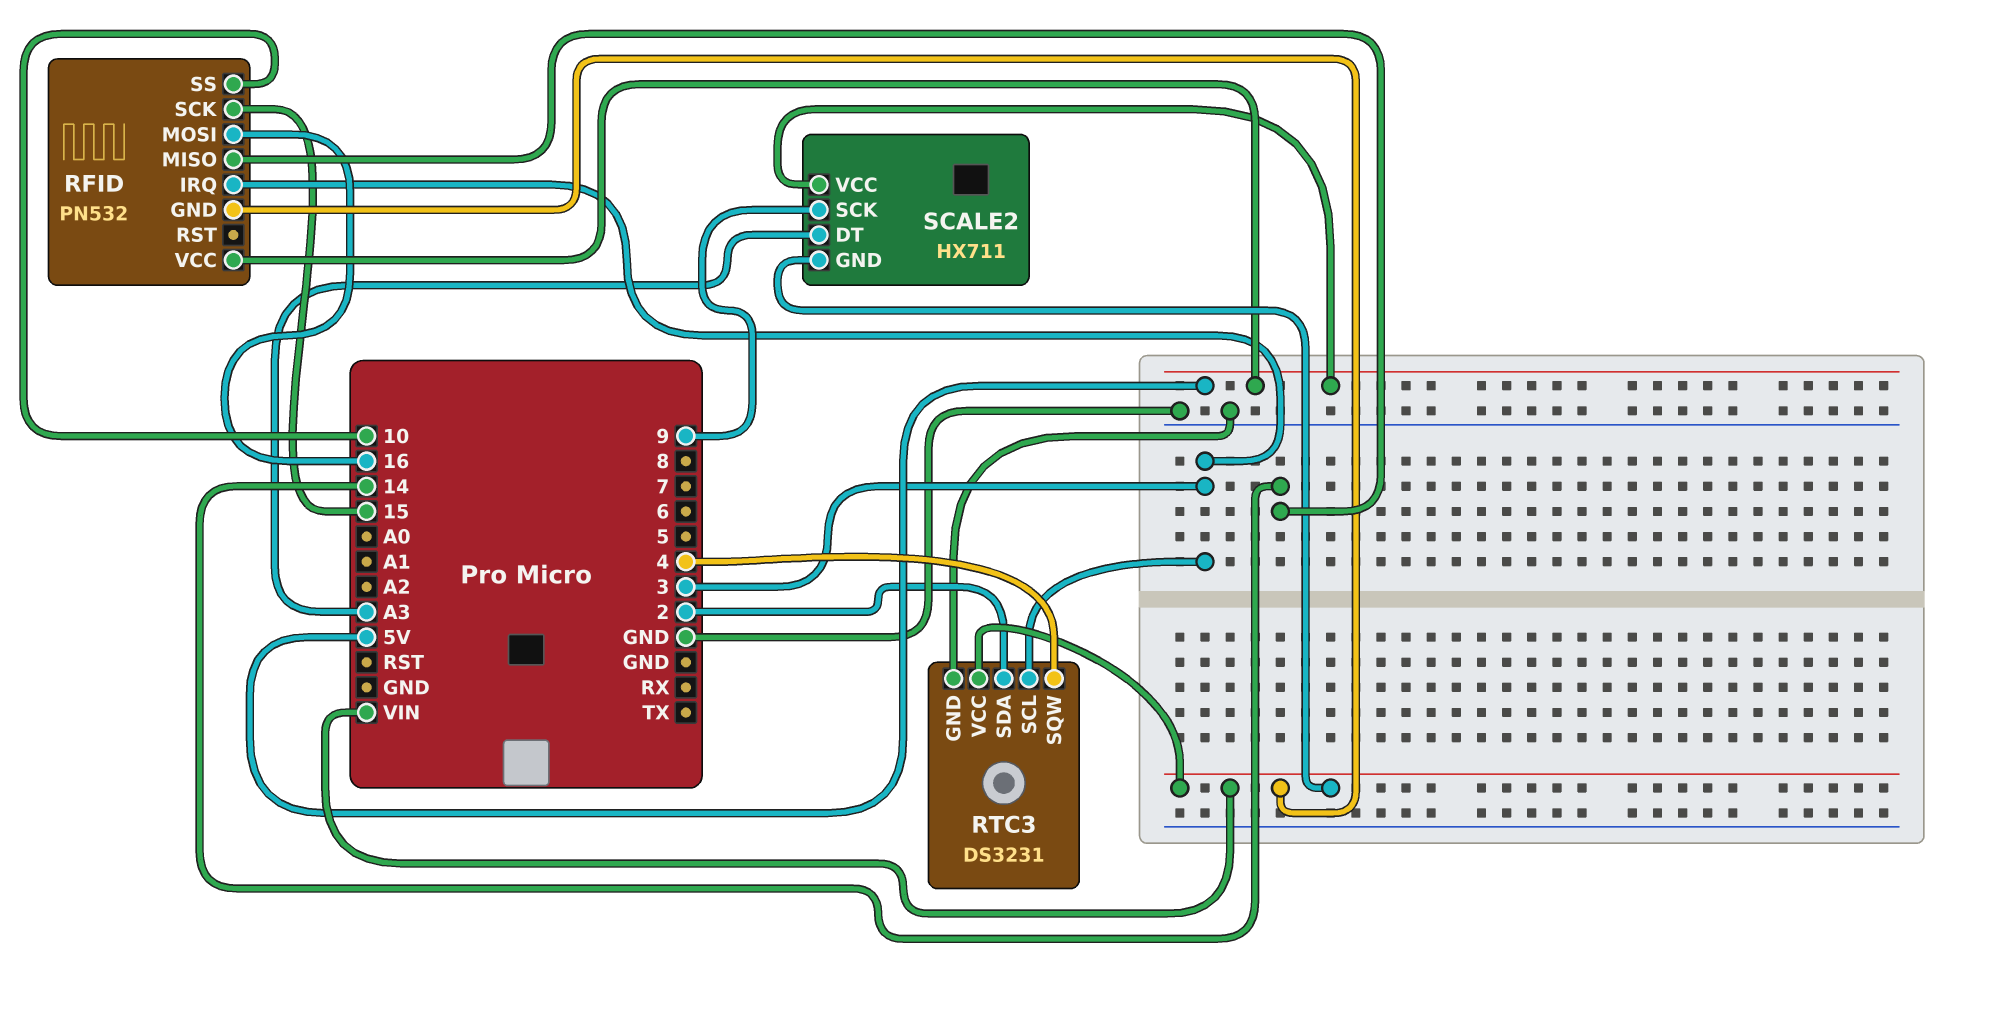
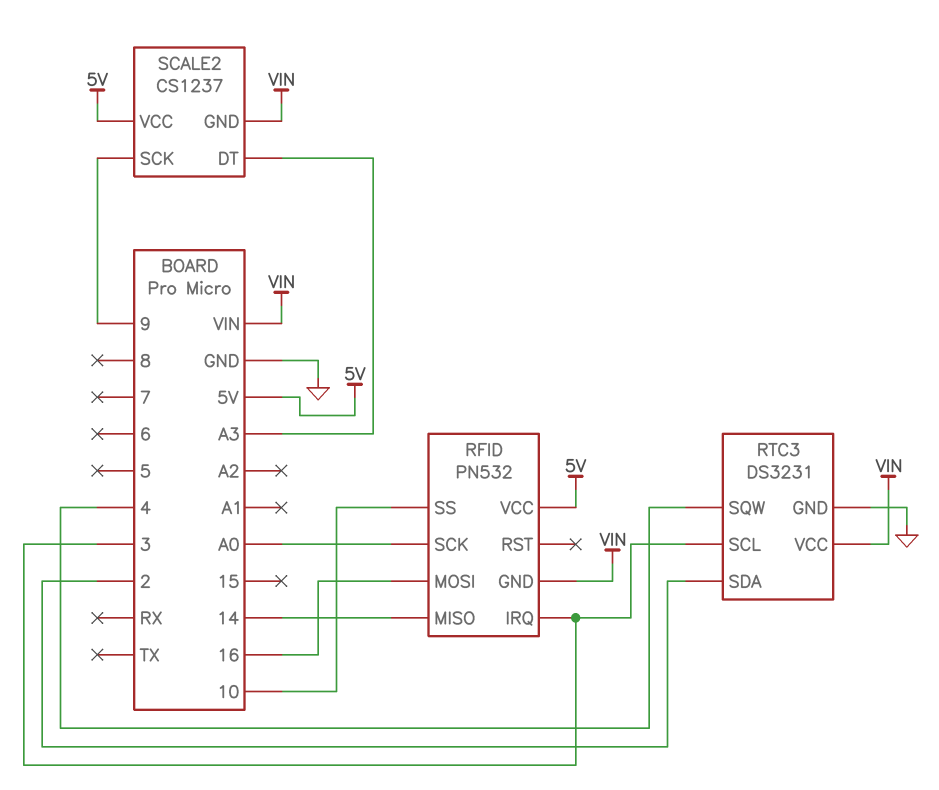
RFID pin SCK: 15 -> A0
SCALE2: HX711 -> CS1237

